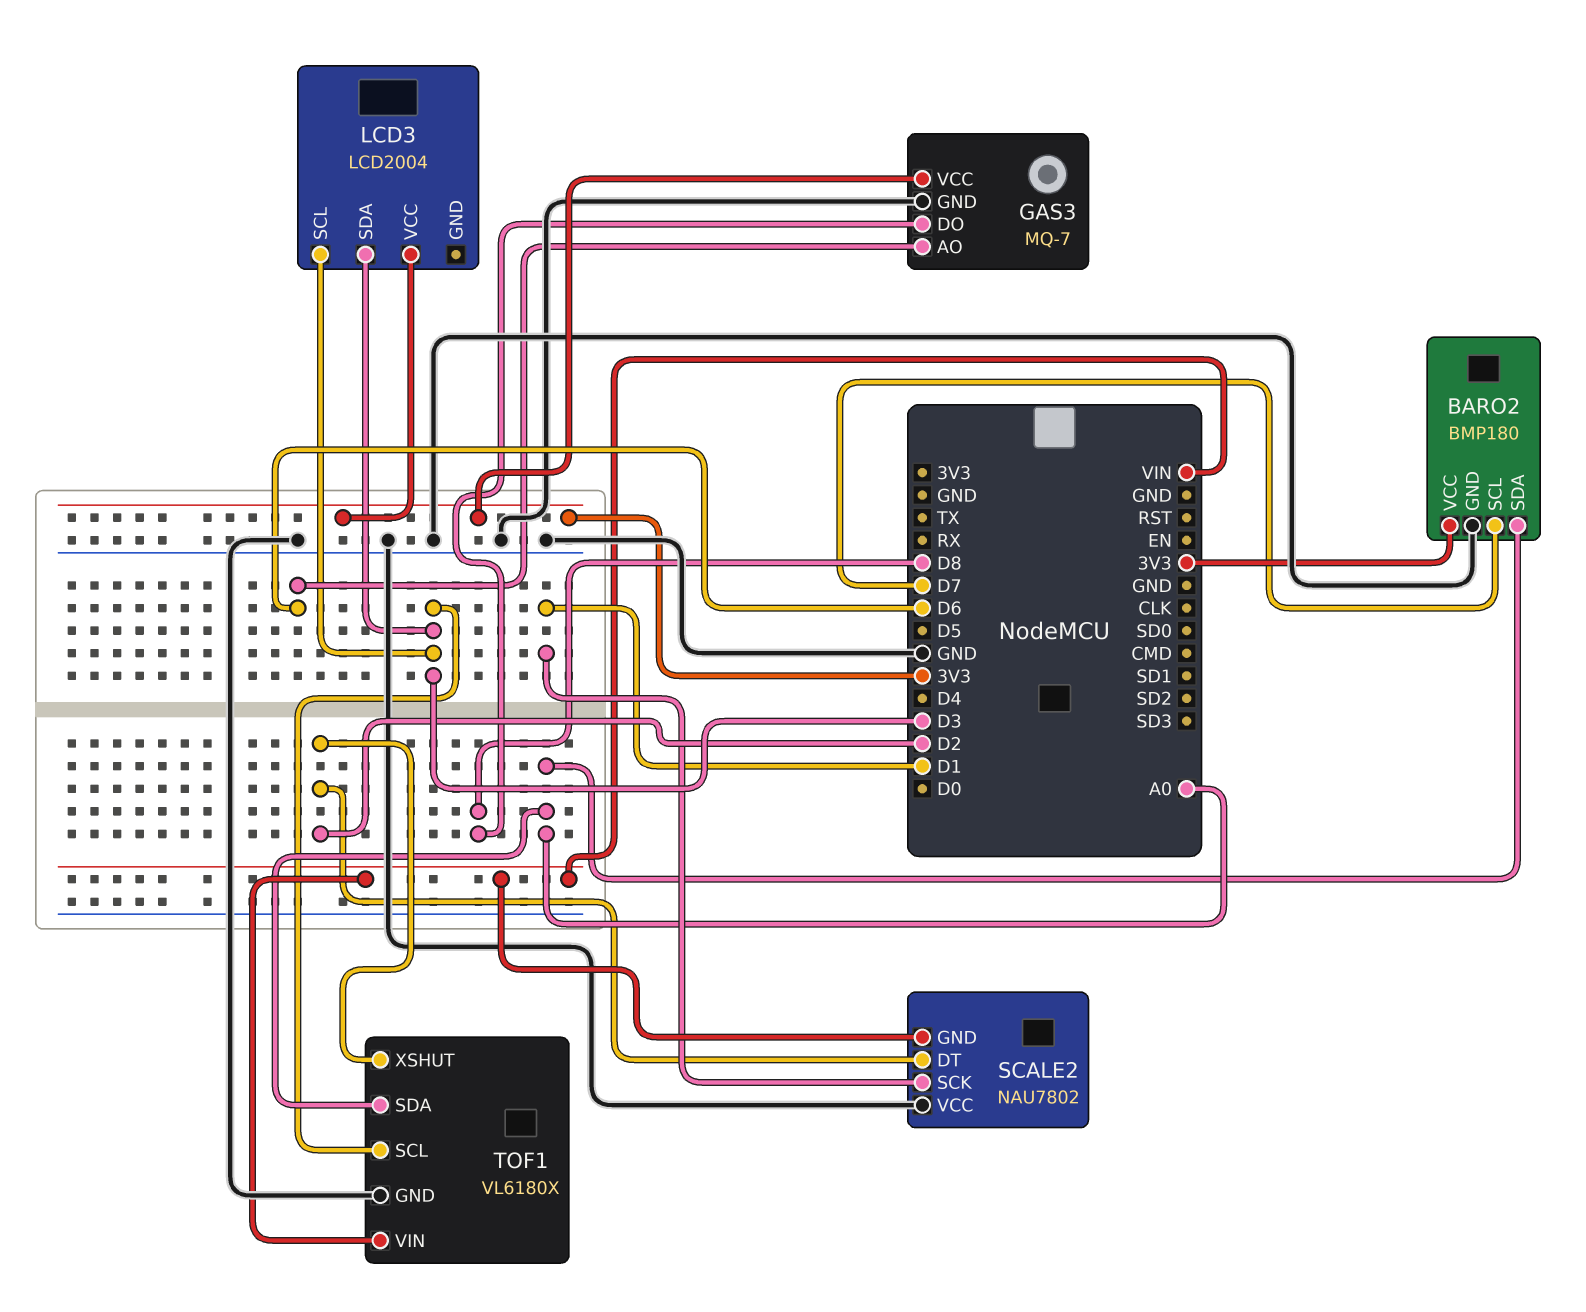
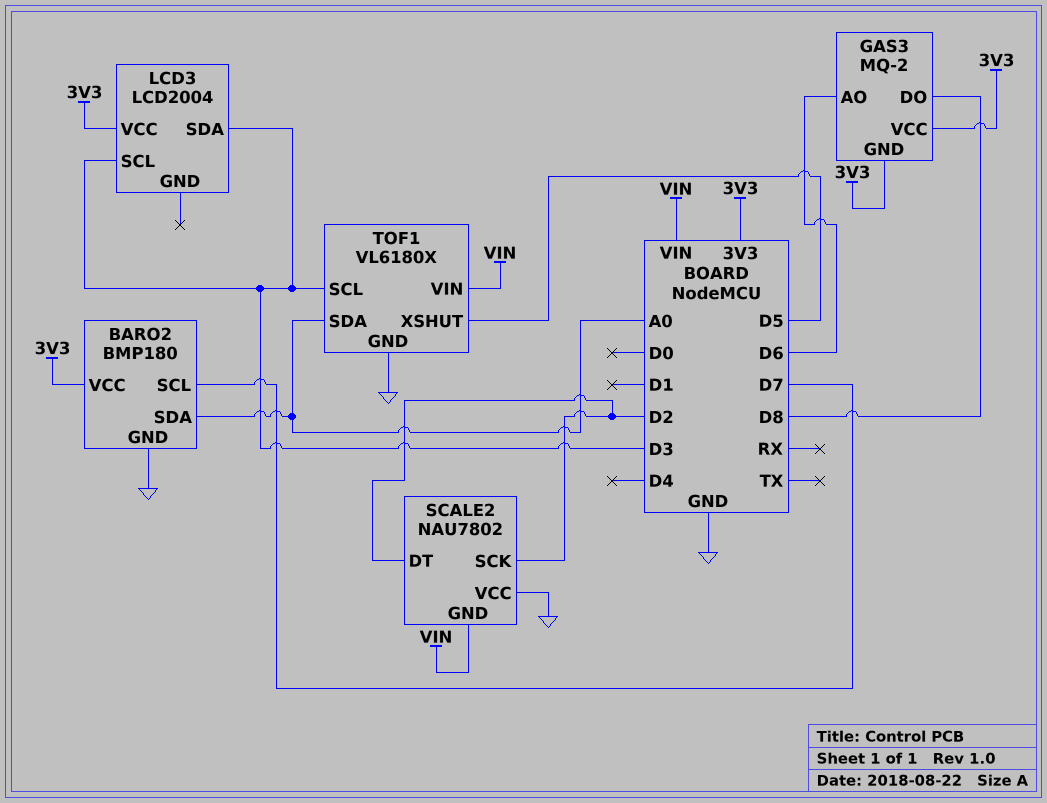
GAS3: MQ-7 -> MQ-2
GAS3 pin GND: GND -> 3V3
SCALE2 pin SCK: D1 -> D2
TOF1 pin XSHUT: D2 -> D5

